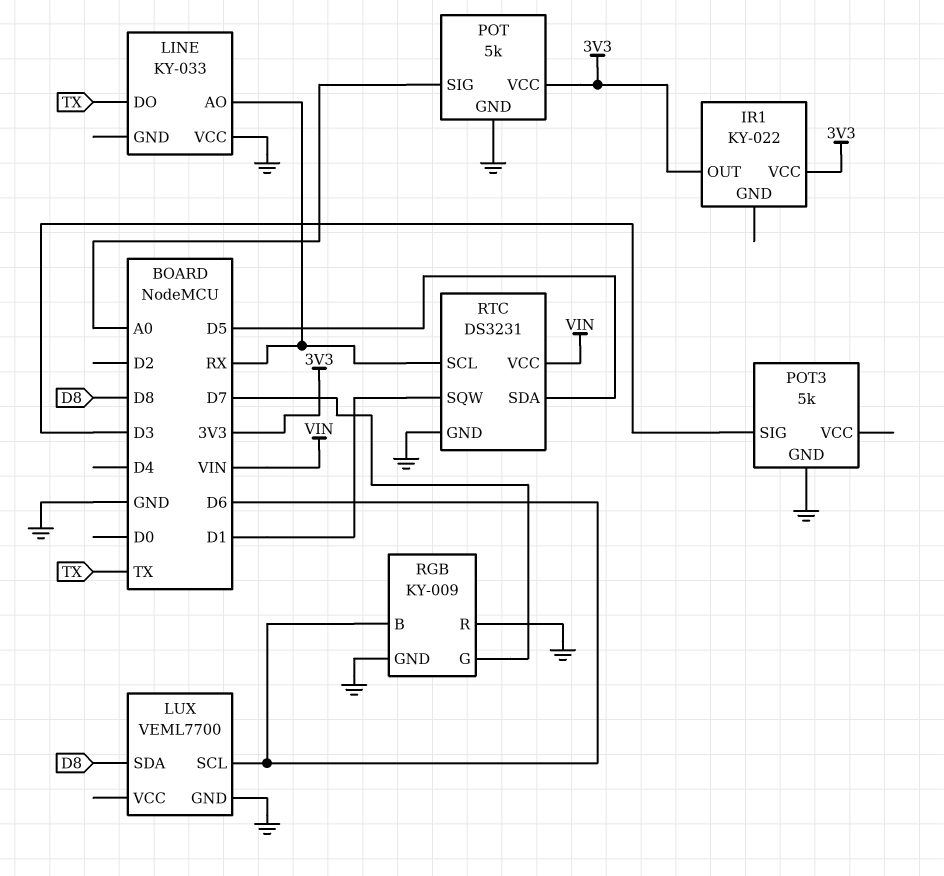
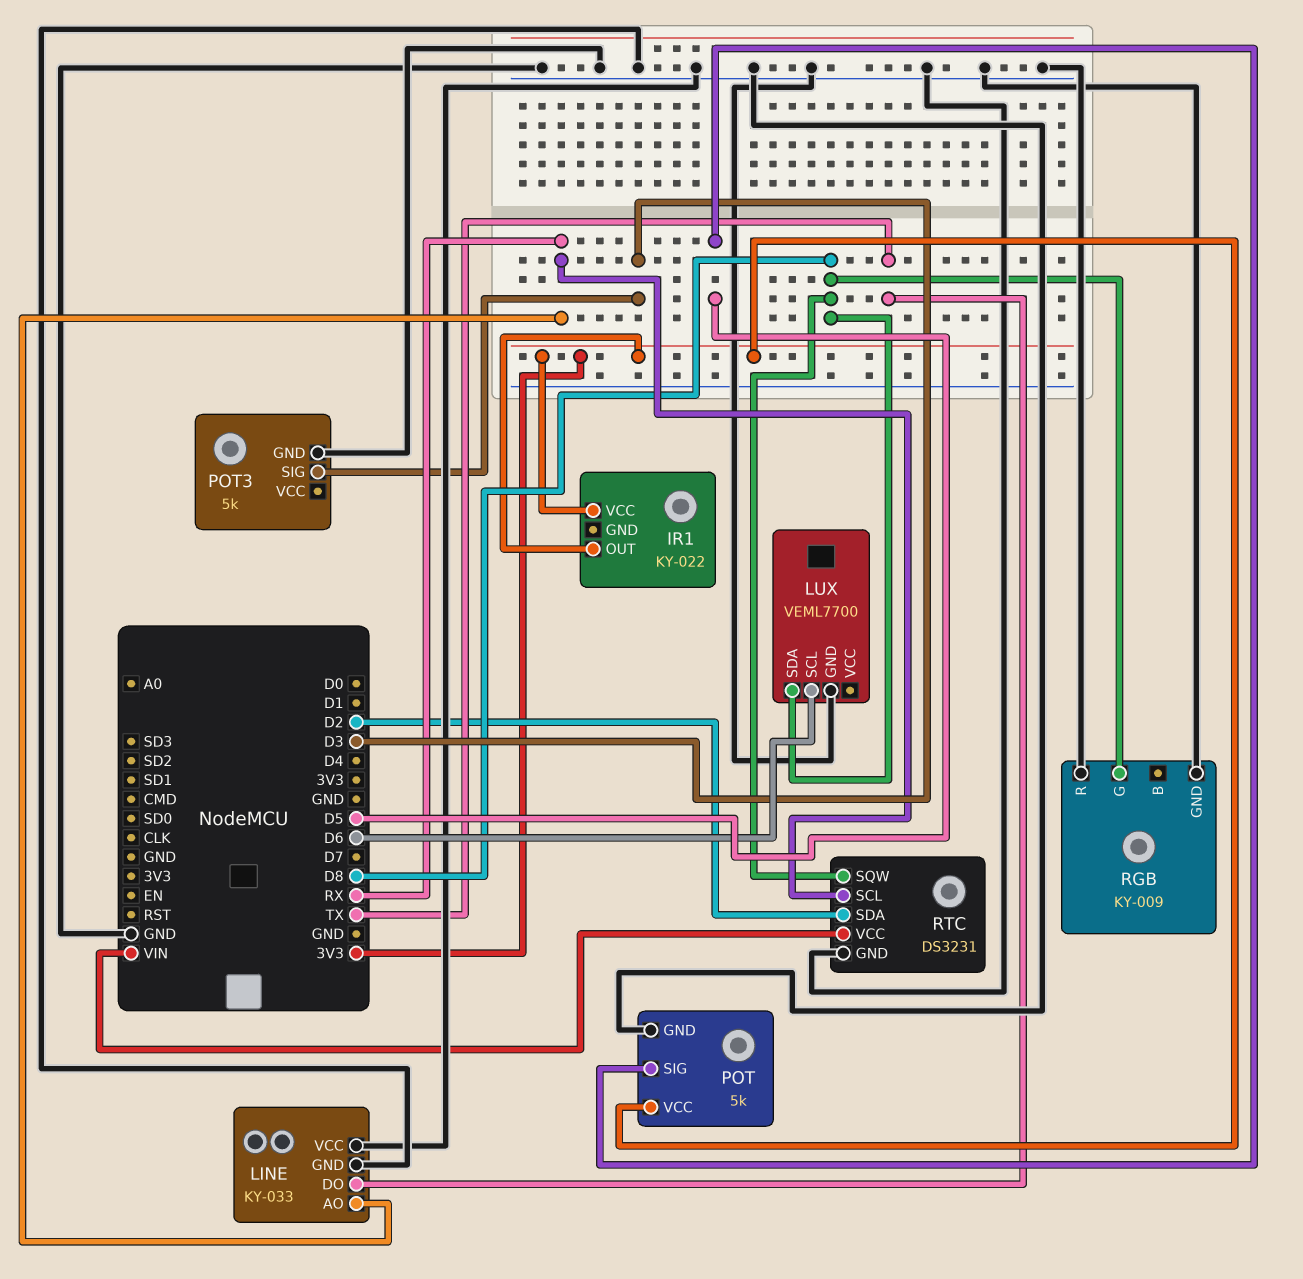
LINE pin GND: none -> GND
POT pin SIG: A0 -> D5
RGB pin B: D6 -> none
RGB pin G: D7 -> D8
RTC pin SDA: D5 -> D2
RTC pin SQW: D1 -> D8

